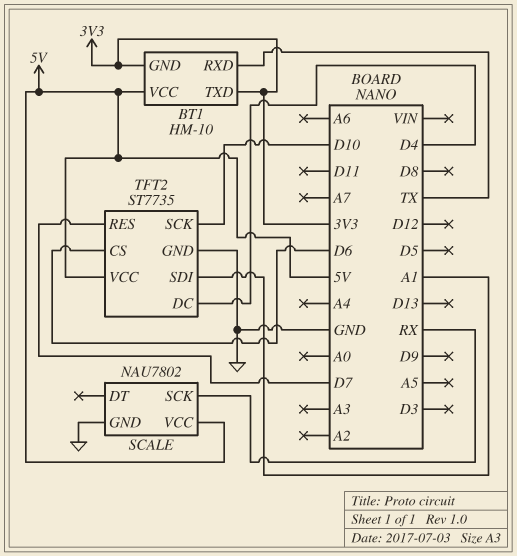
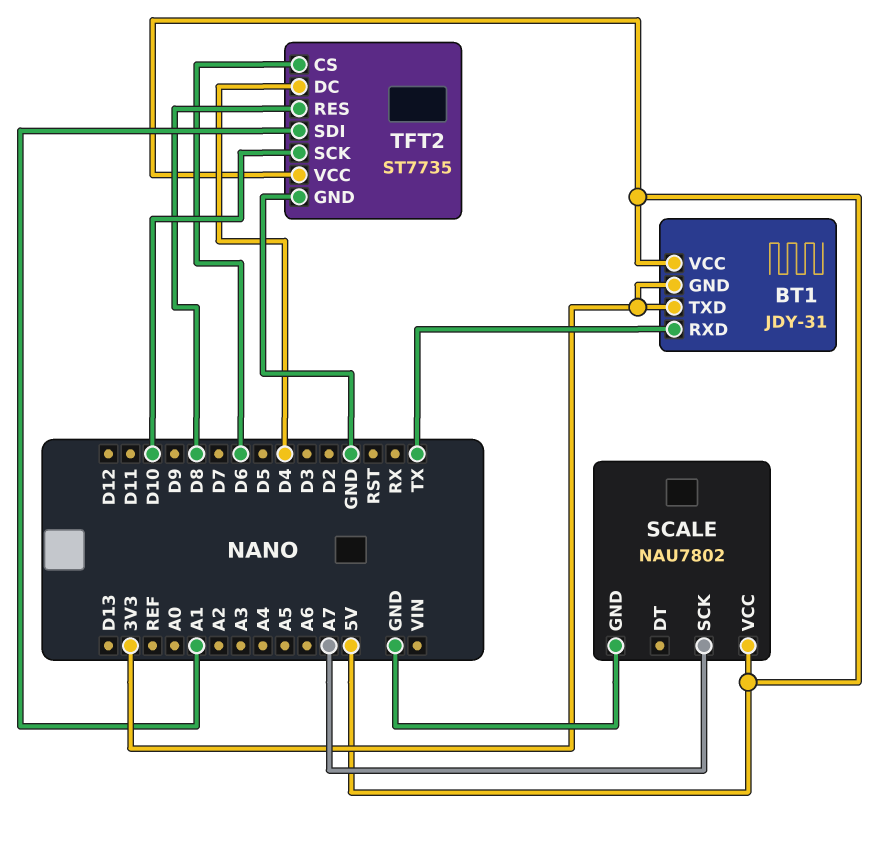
BT1: HM-10 -> JDY-31
SCALE pin SCK: RX -> A7
TFT2 pin RES: D7 -> D8

